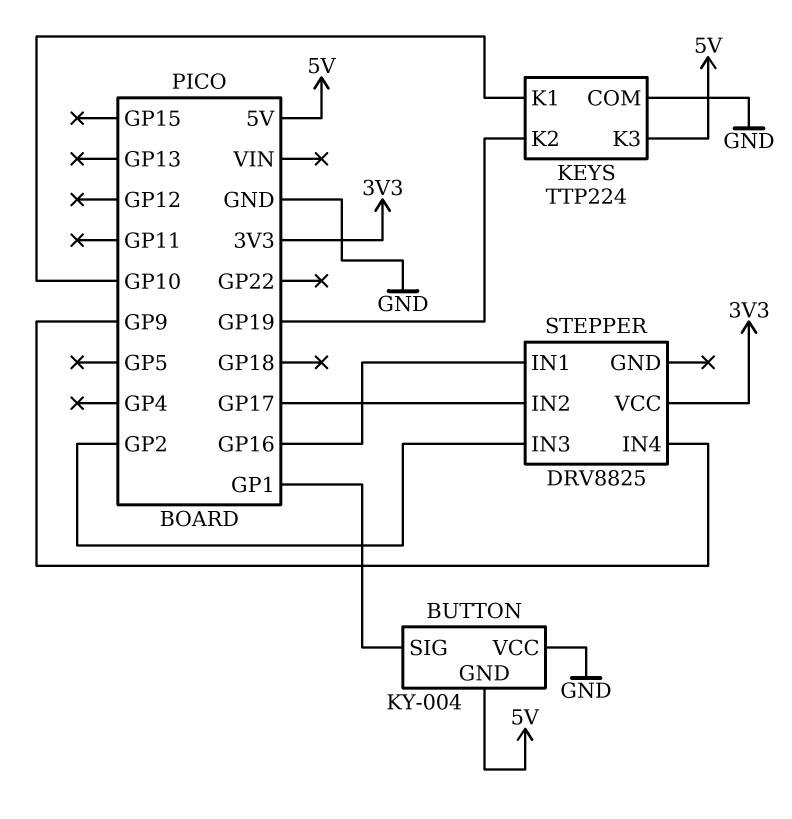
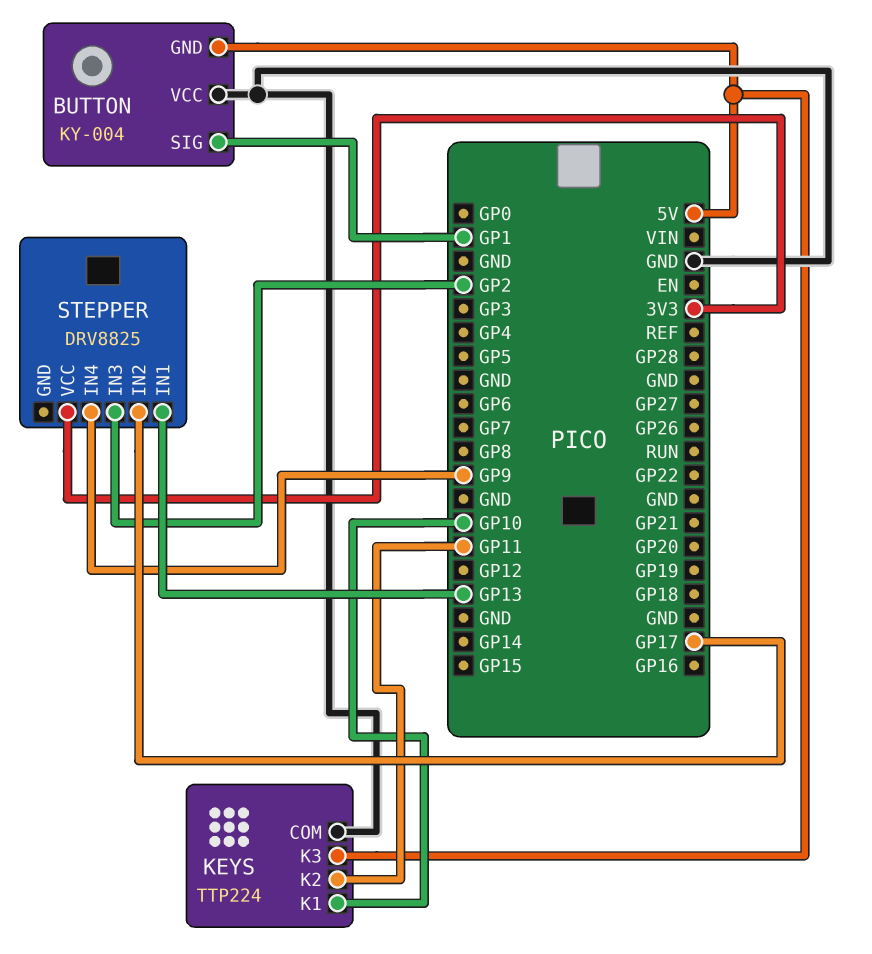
KEYS pin K2: GP19 -> GP11
STEPPER pin IN1: GP16 -> GP13

